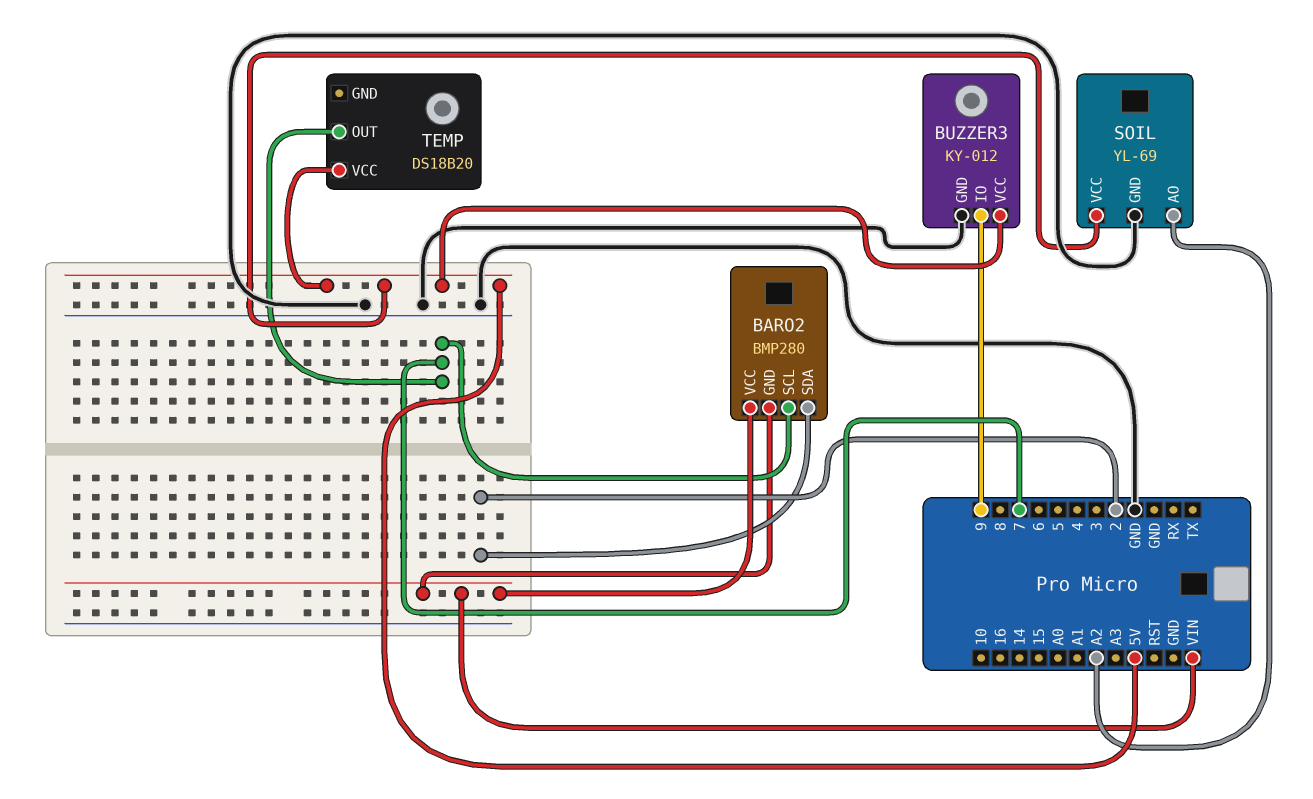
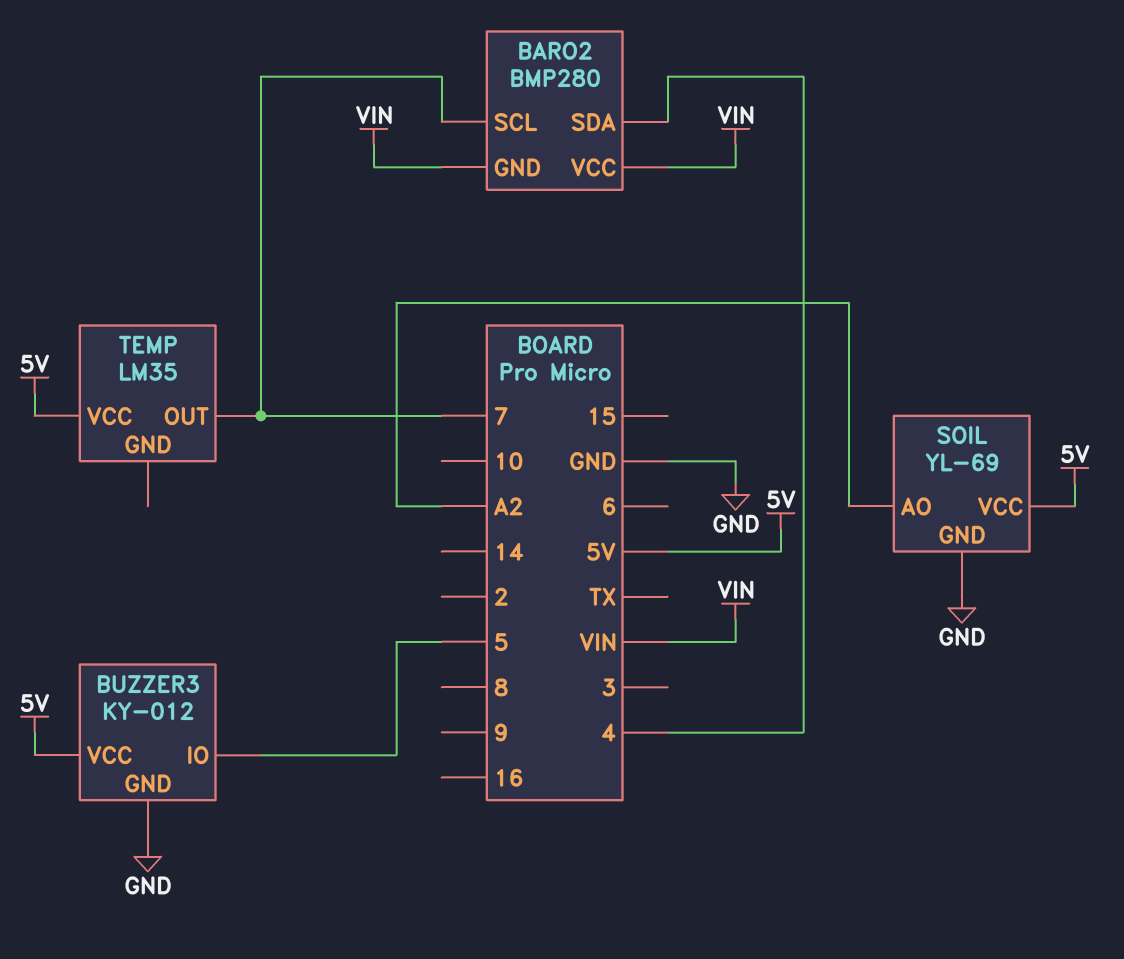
BARO2 pin SDA: 2 -> 4
BUZZER3 pin IO: 9 -> 5
TEMP: DS18B20 -> LM35

